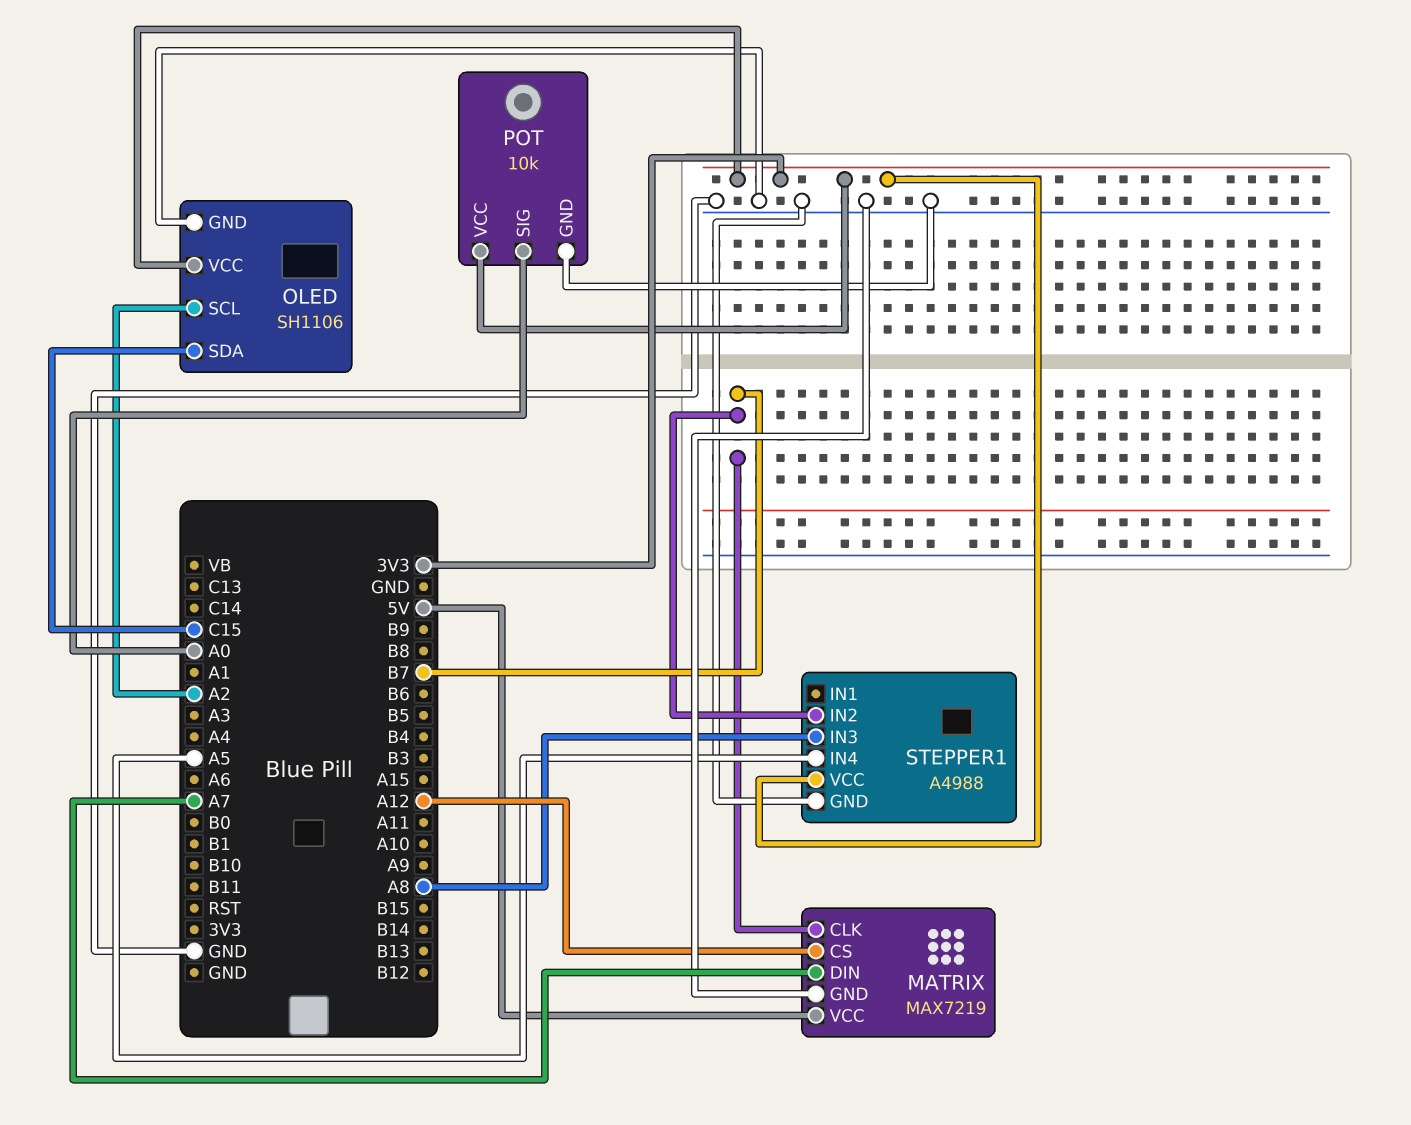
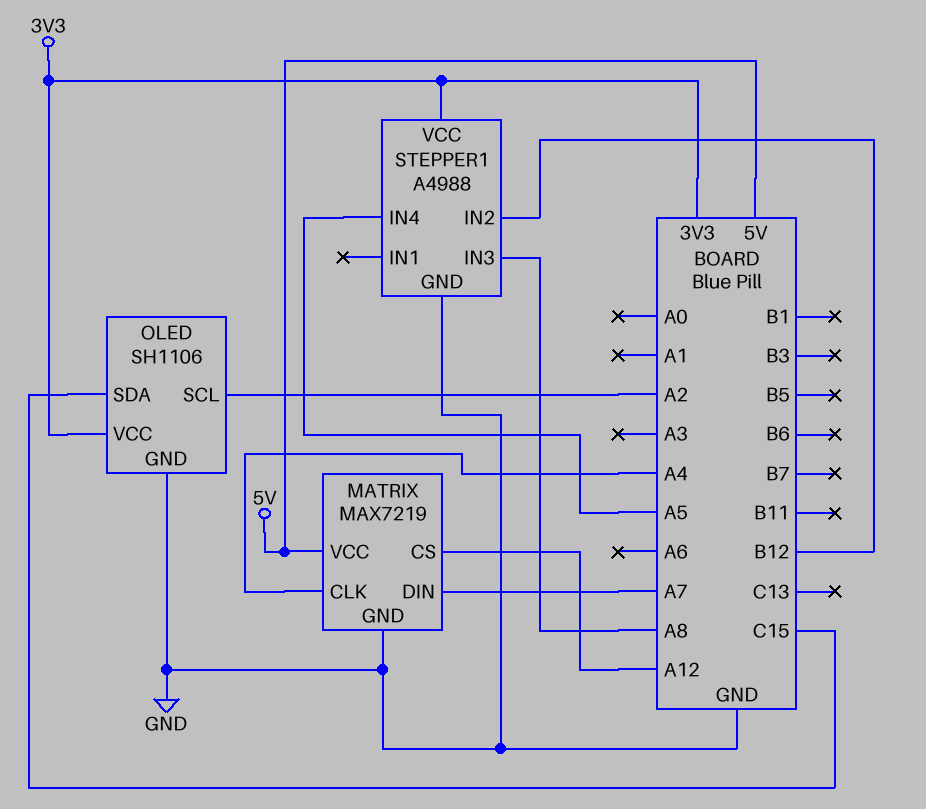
MATRIX pin CLK: B7 -> A4
POT: 10k -> none
POT pin GND: GND -> none
POT pin SIG: A0 -> none
POT pin VCC: 3V3 -> none
STEPPER1 pin IN2: B7 -> B12

